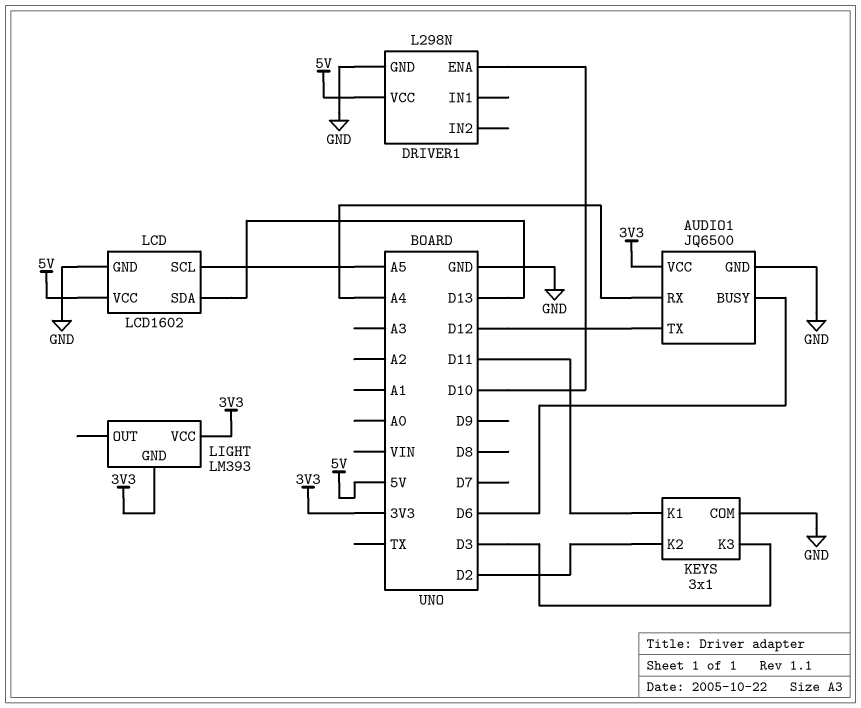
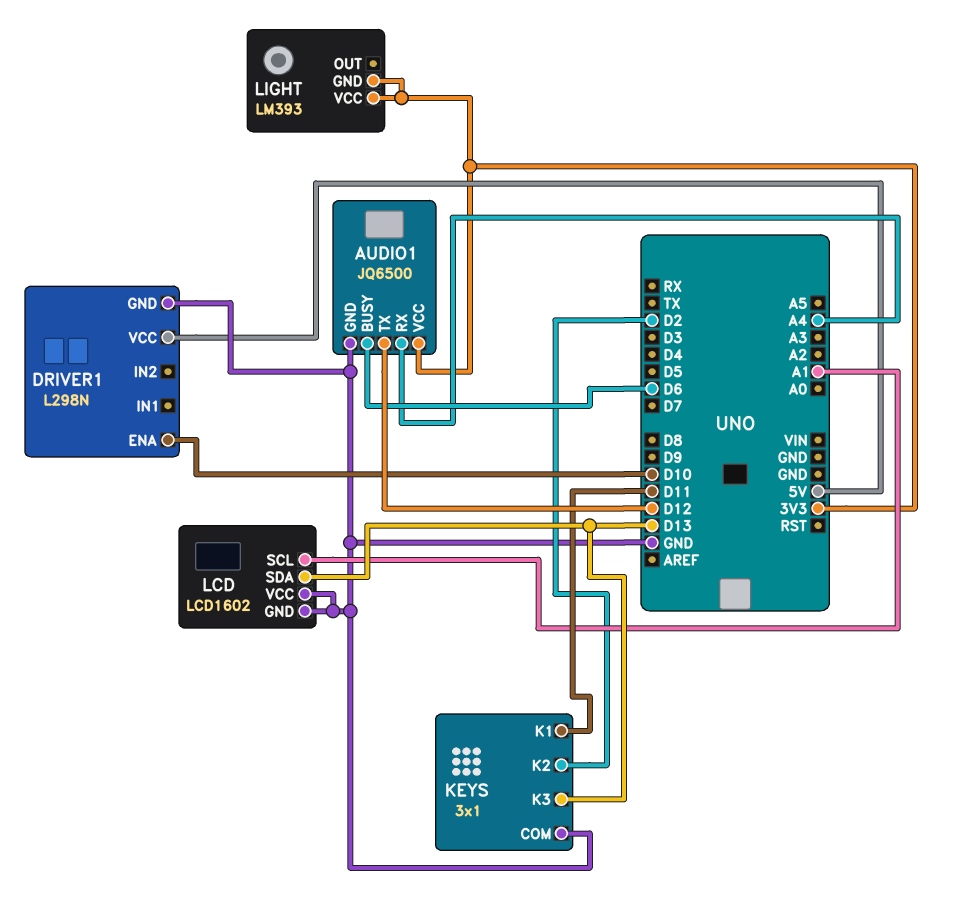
KEYS pin K3: D3 -> D13
LCD pin SCL: A5 -> A1
LCD pin VCC: 5V -> GND

